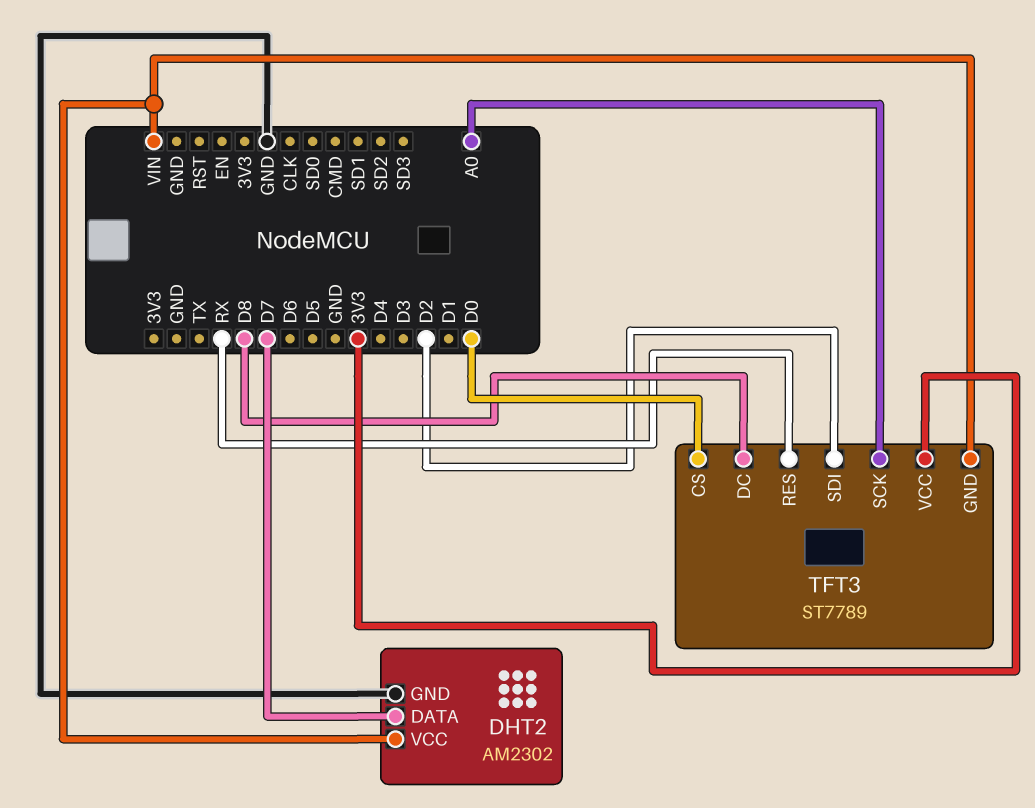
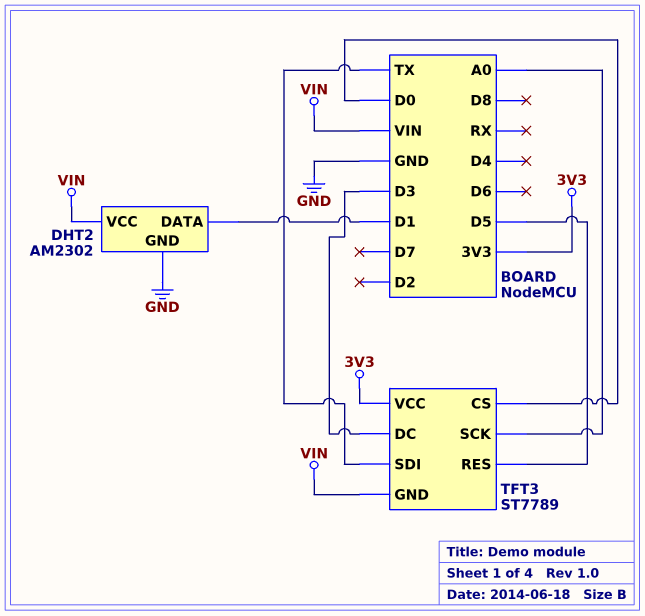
DHT2 pin DATA: D7 -> D1
TFT3 pin DC: D8 -> D3
TFT3 pin RES: RX -> D5
TFT3 pin SDI: D2 -> TX

